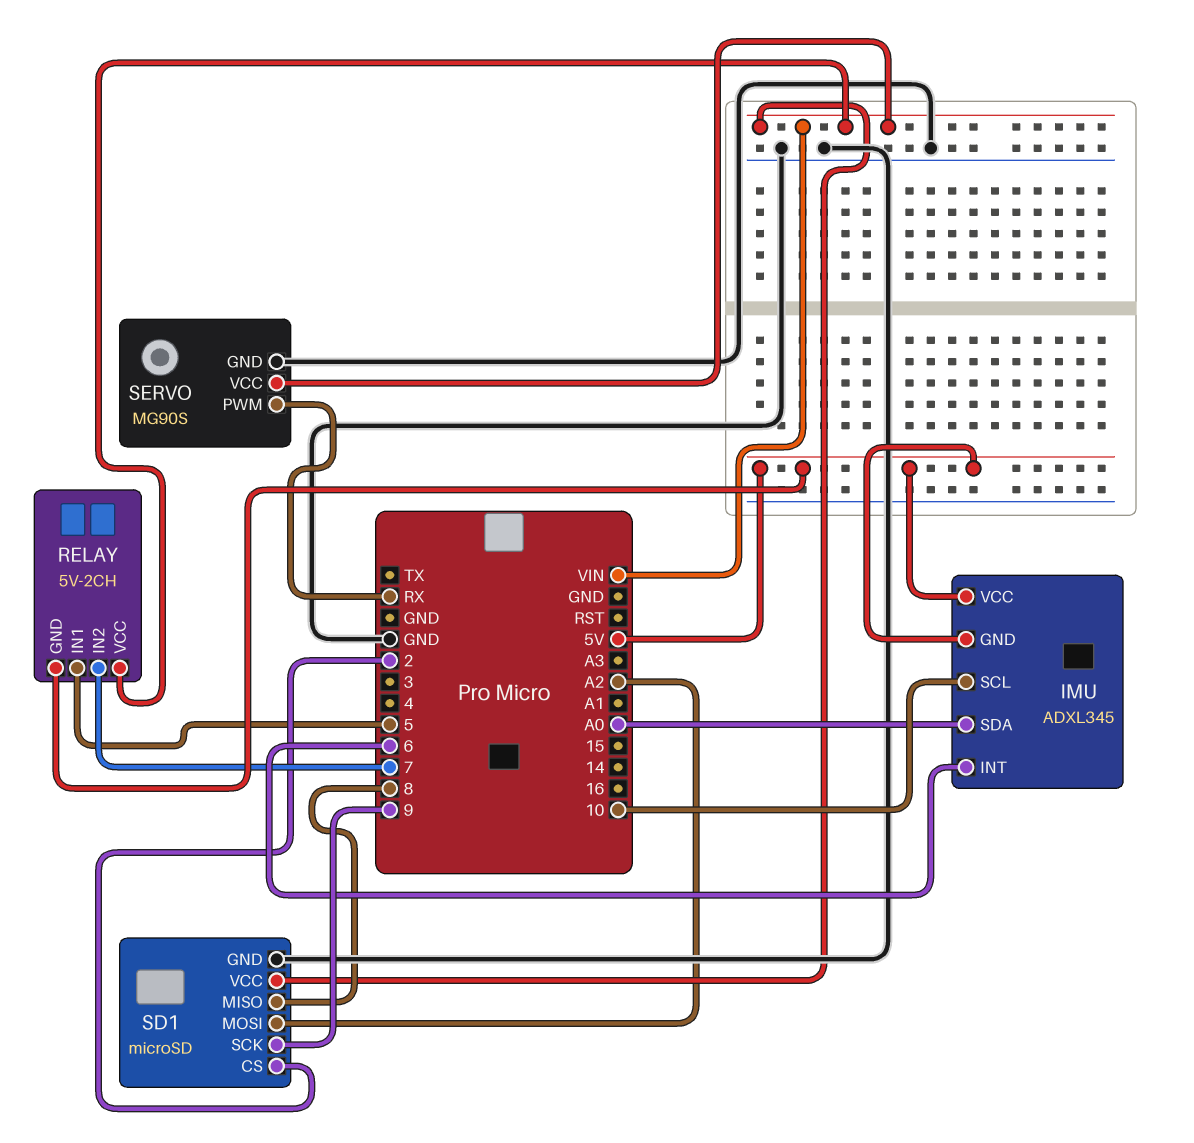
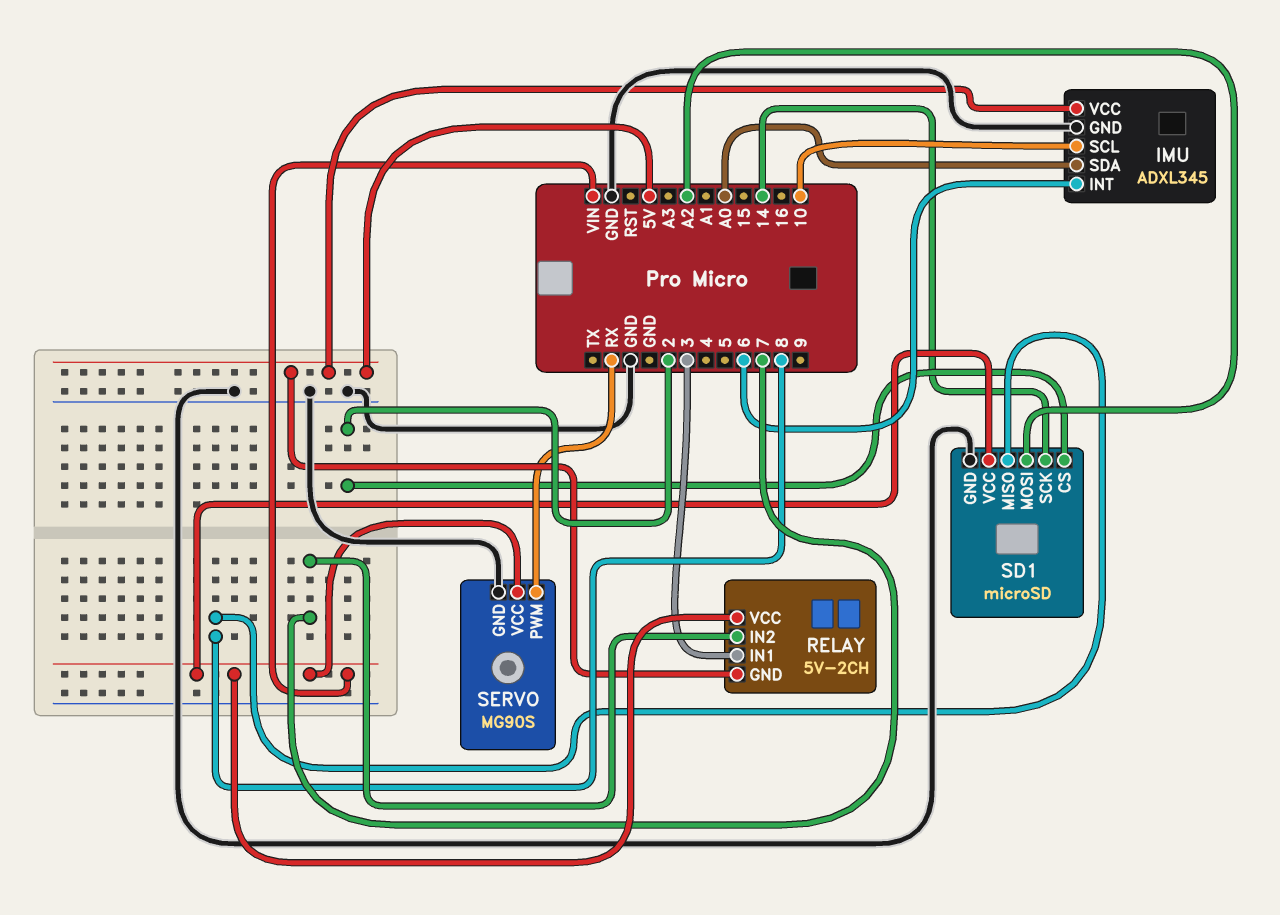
IMU pin GND: 5V -> GND
RELAY pin IN1: 5 -> 3
SD1 pin SCK: 9 -> 14

